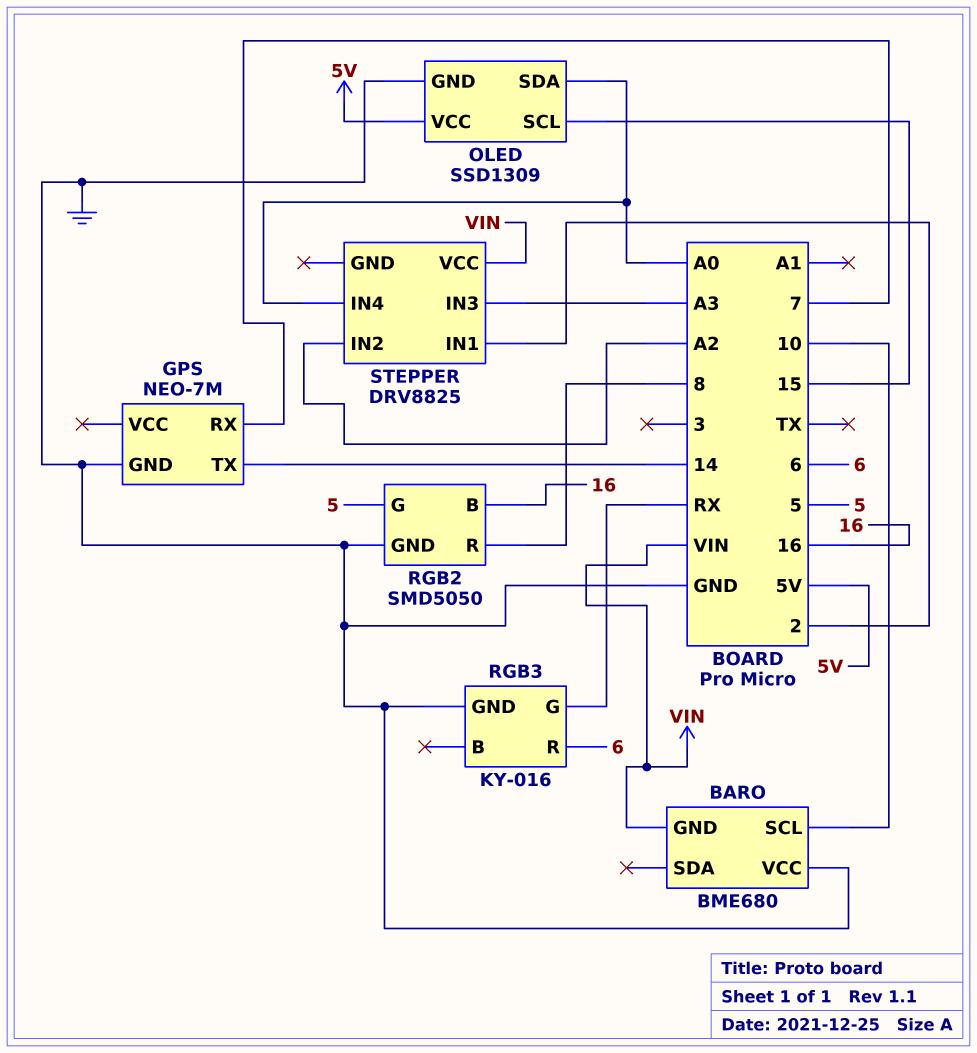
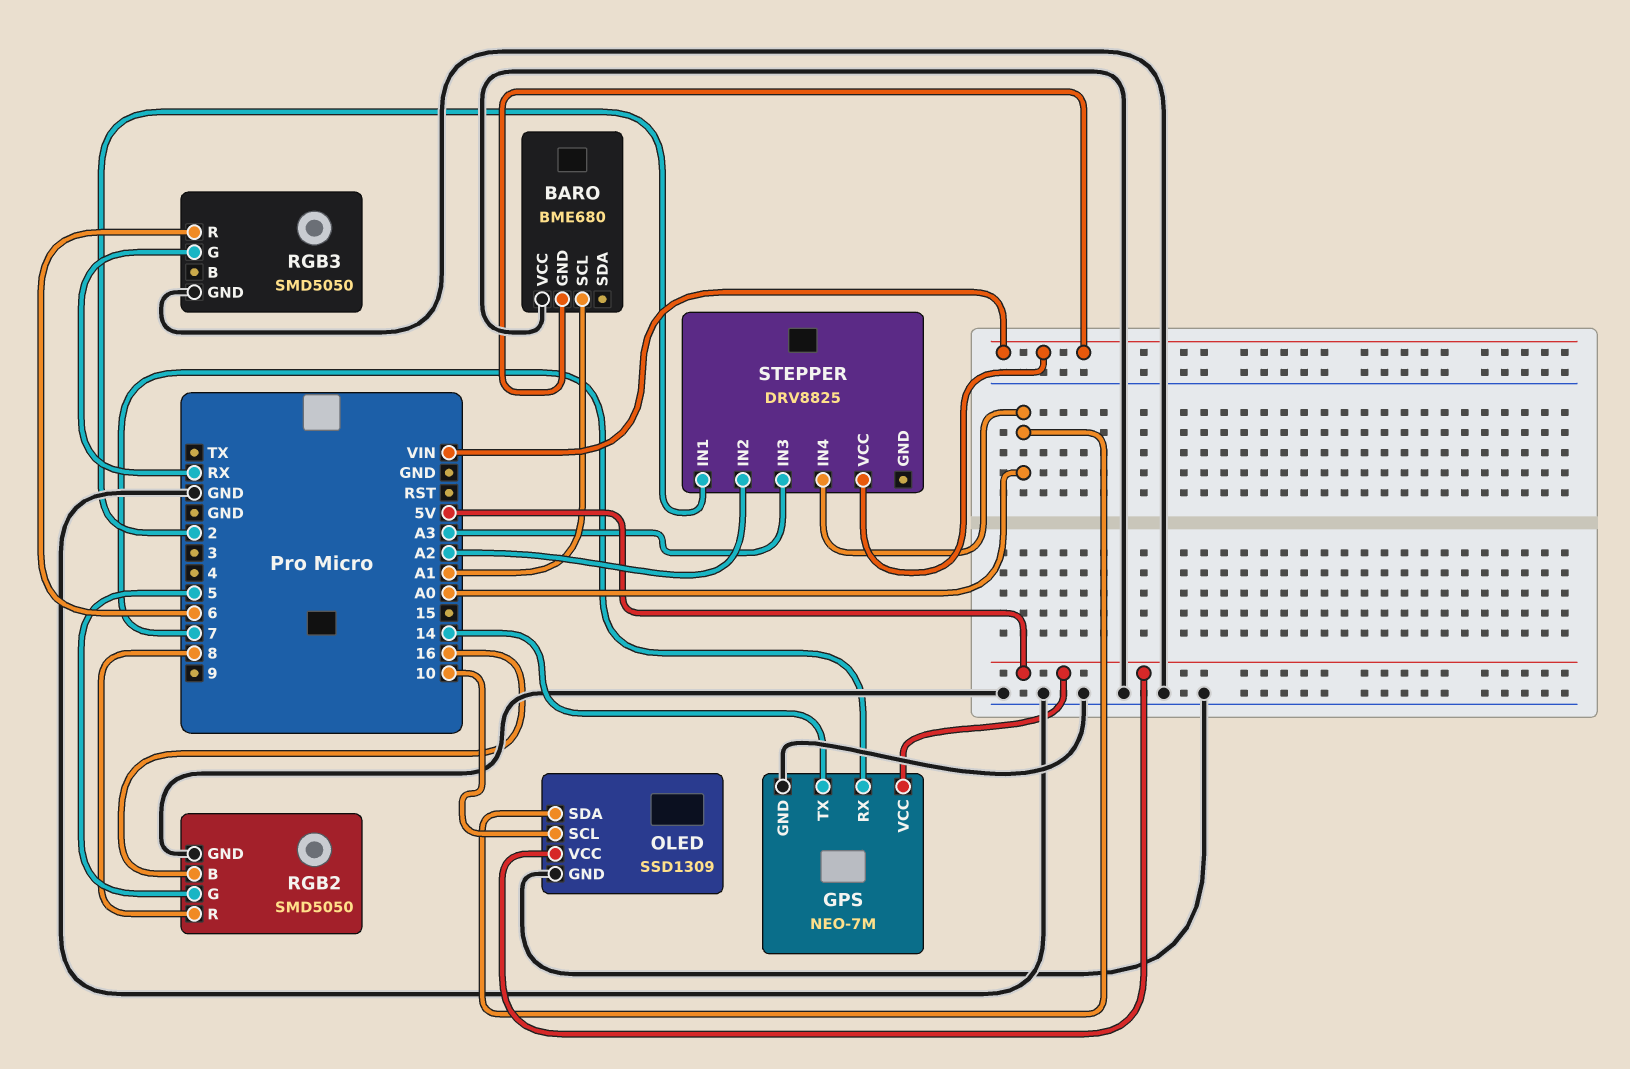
BARO pin SCL: 10 -> A1
GPS pin VCC: none -> 5V
OLED pin SCL: 15 -> 10
RGB3: KY-016 -> SMD5050

